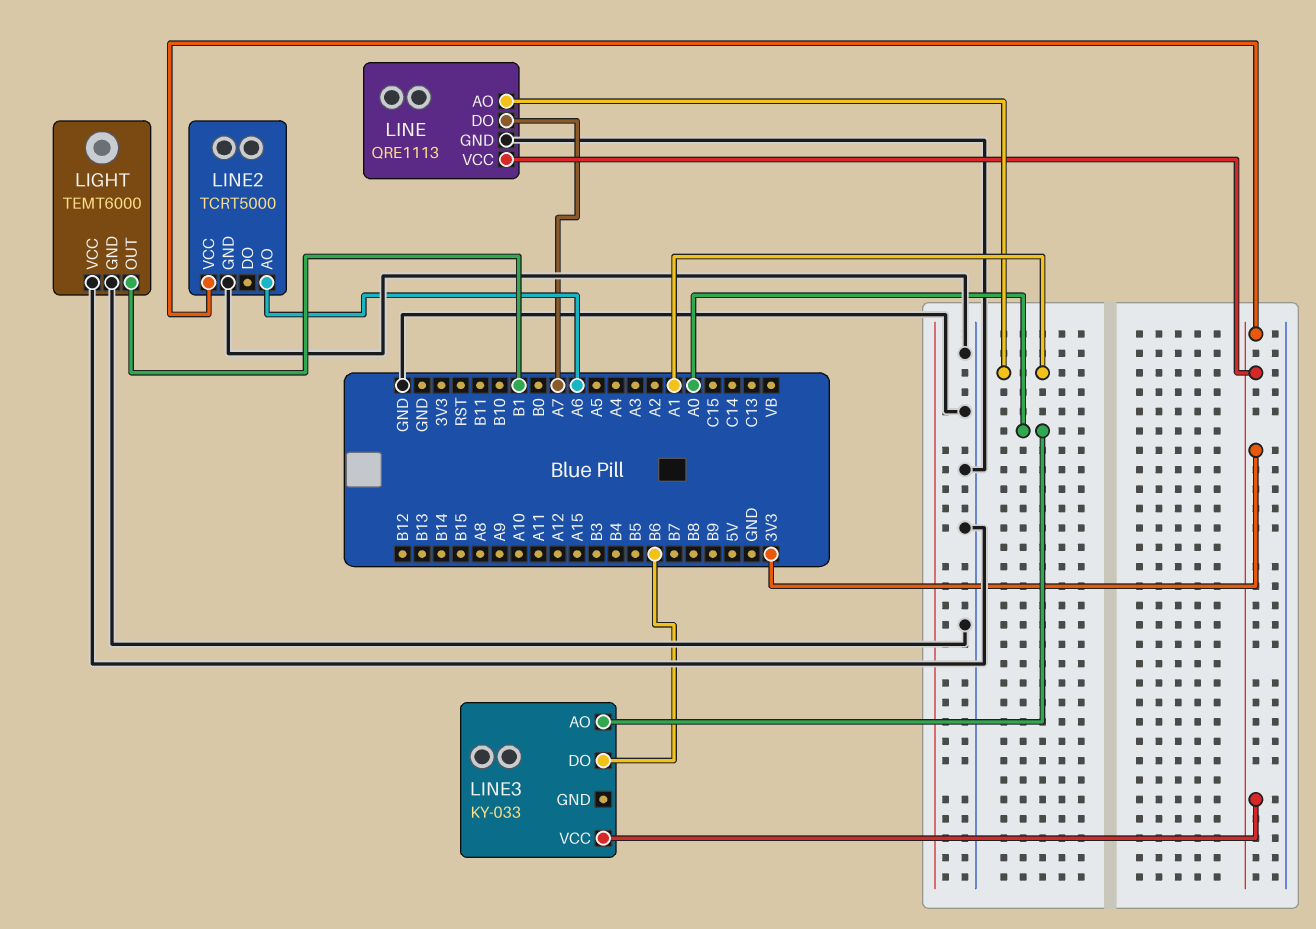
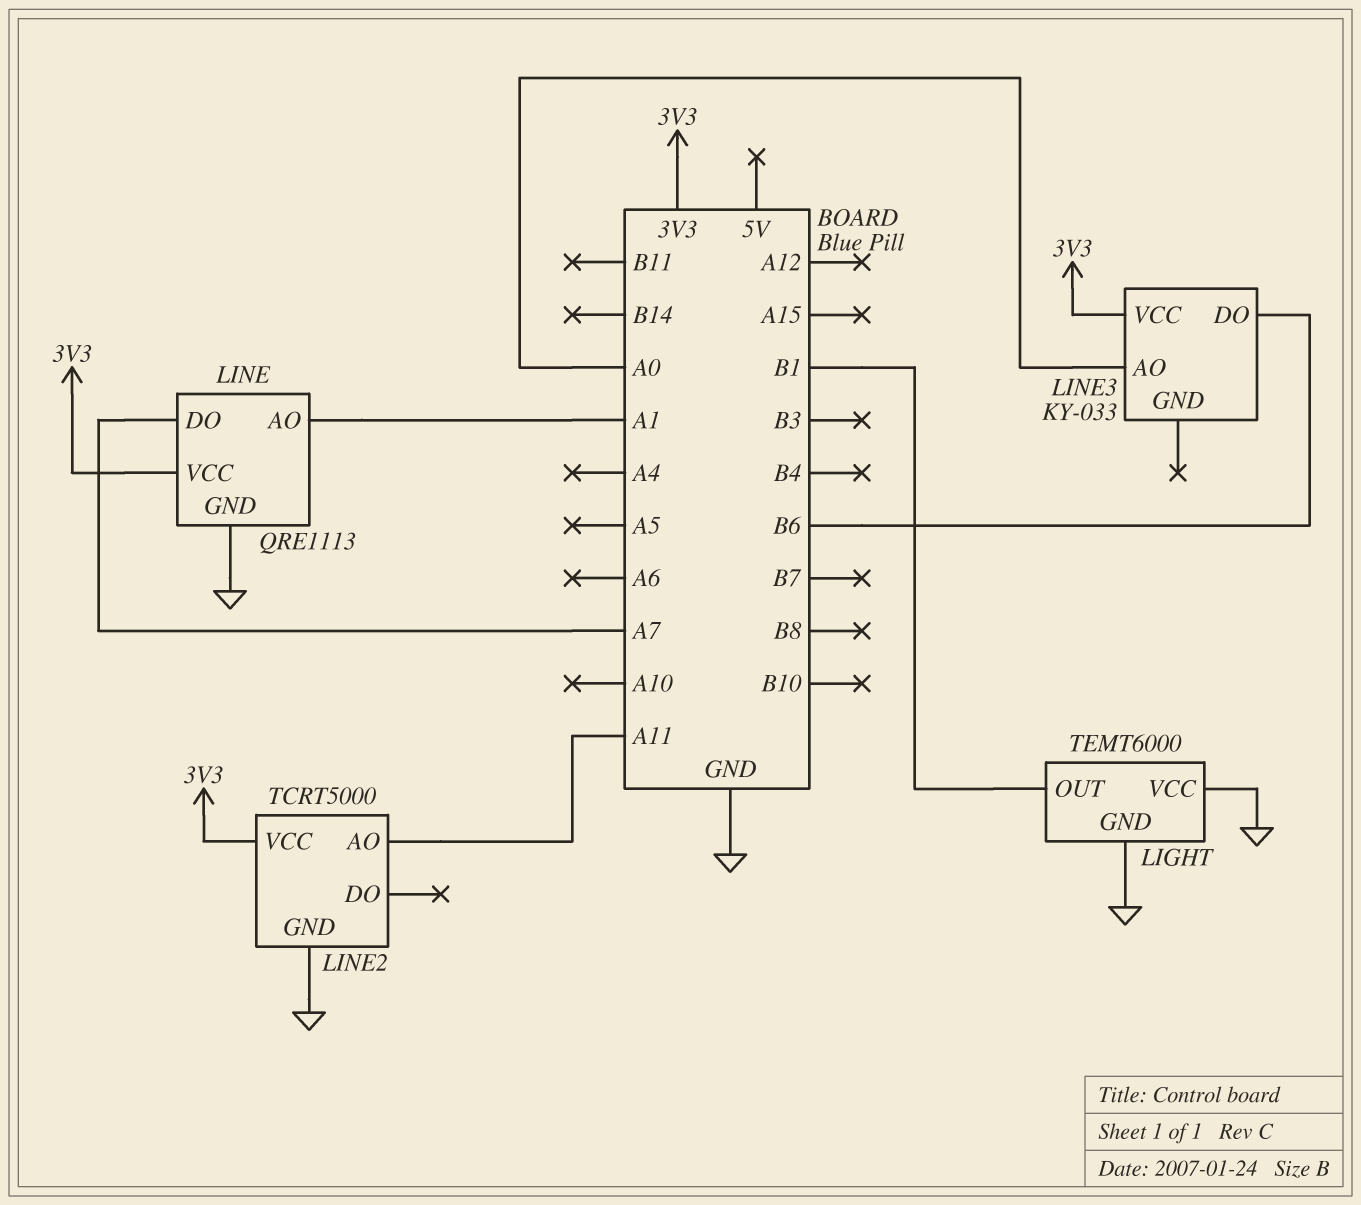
LINE2 pin AO: A6 -> A11

